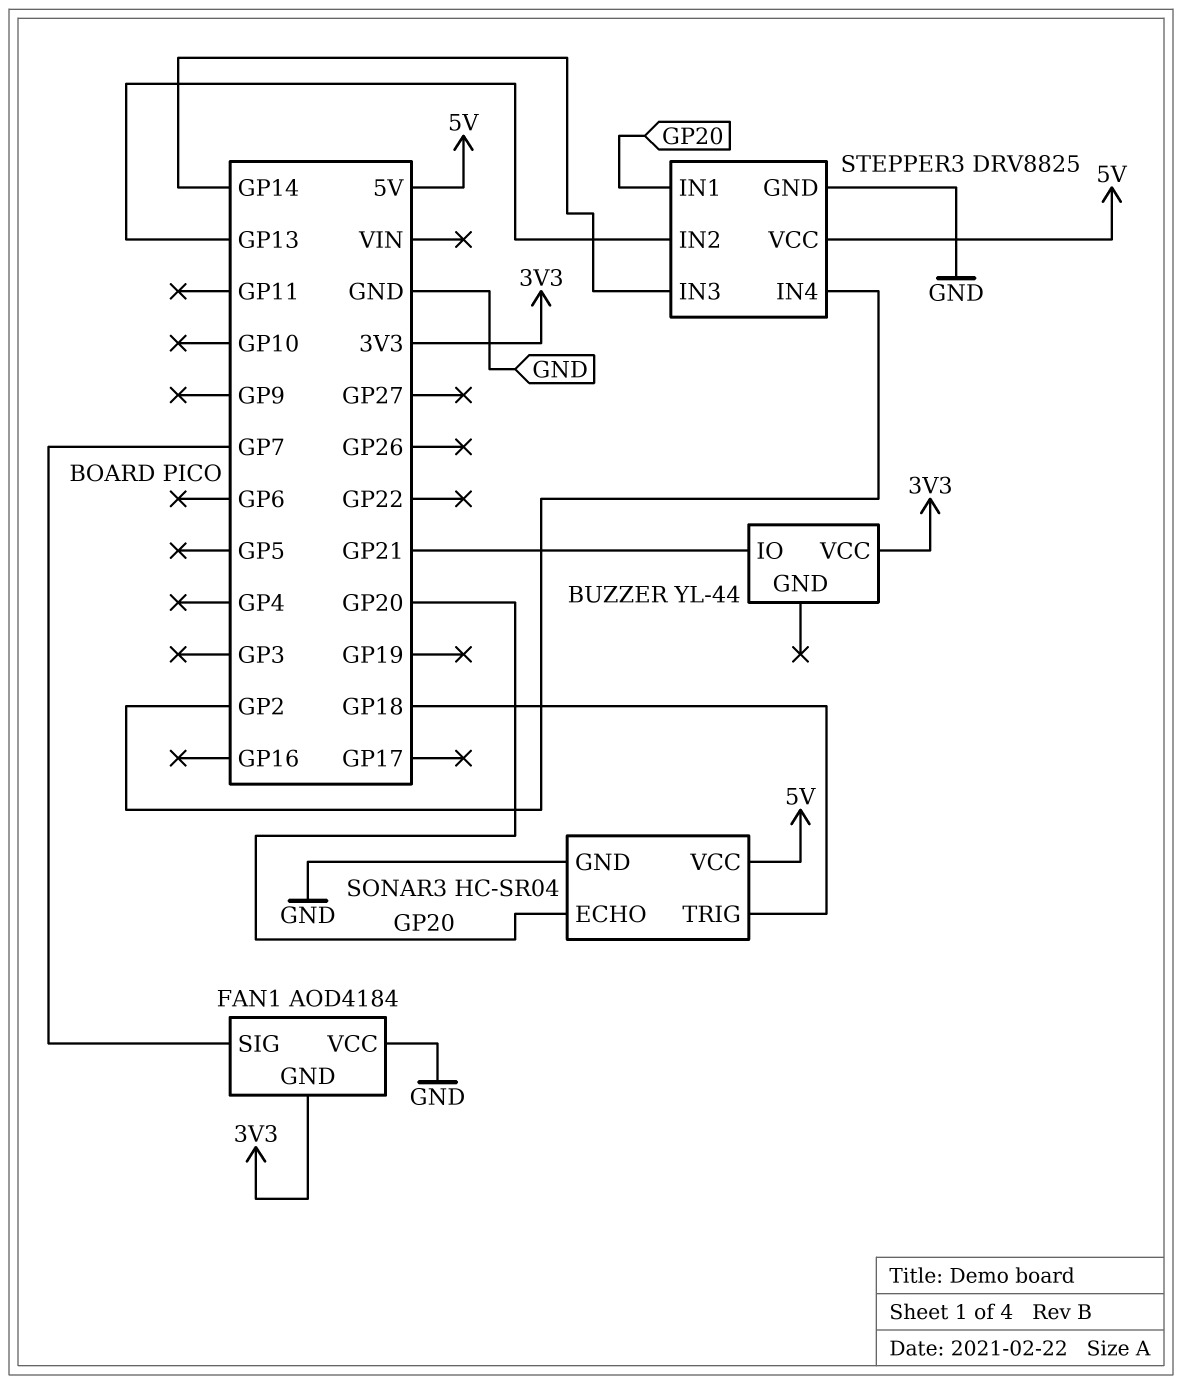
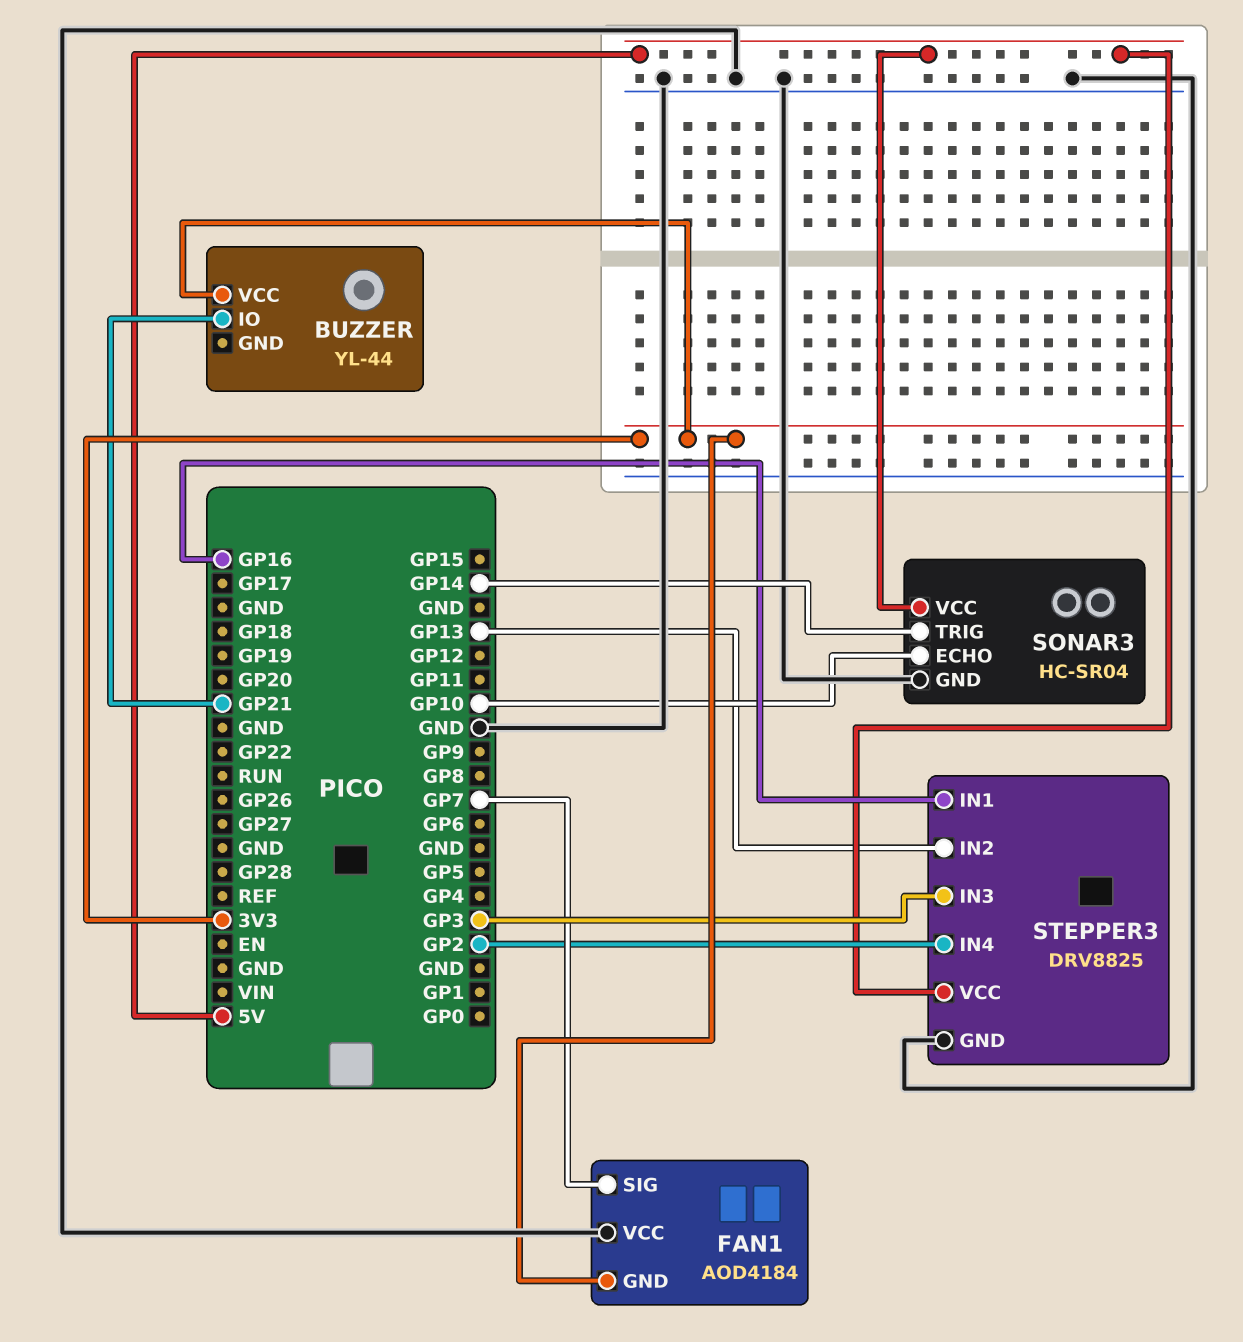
SONAR3 pin ECHO: GP20 -> GP10
SONAR3 pin TRIG: GP18 -> GP14
STEPPER3 pin IN1: GP20 -> GP16
STEPPER3 pin IN3: GP14 -> GP3

